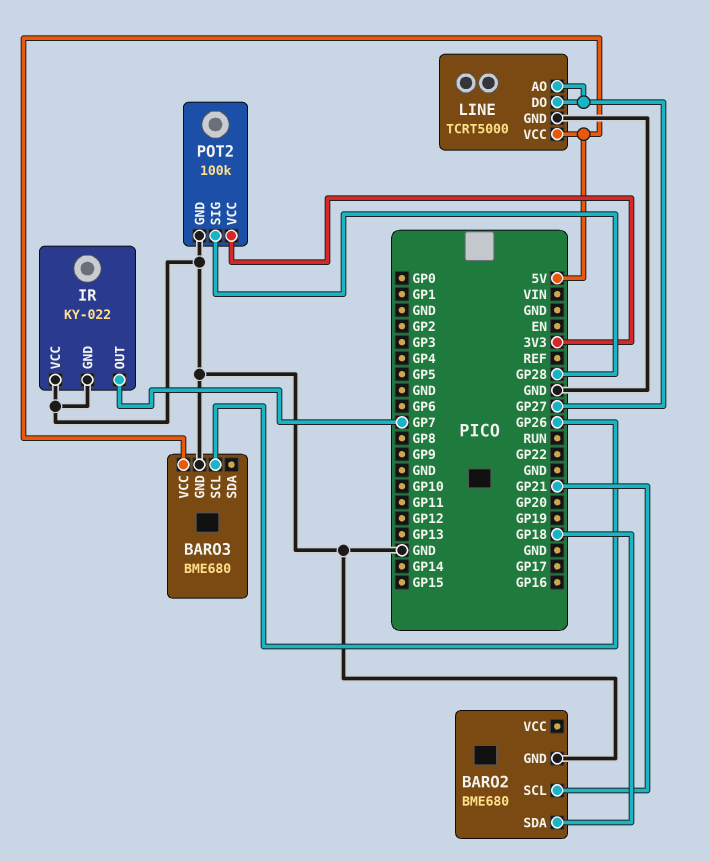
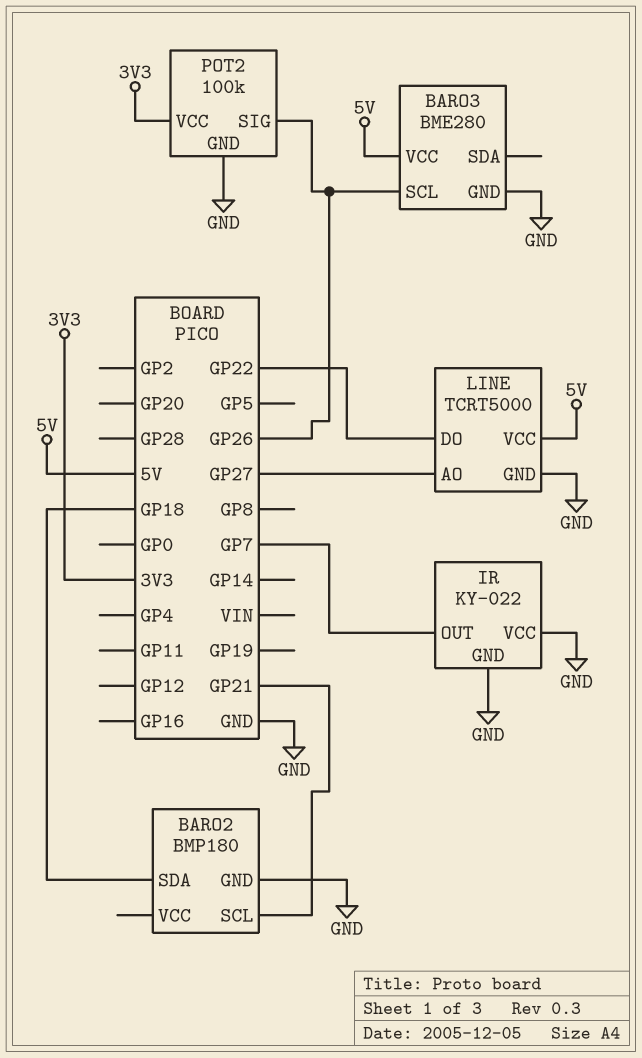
BARO2: BME680 -> BMP180
BARO3: BME680 -> BME280
LINE pin DO: GP27 -> GP22
POT2 pin SIG: GP28 -> GP26

